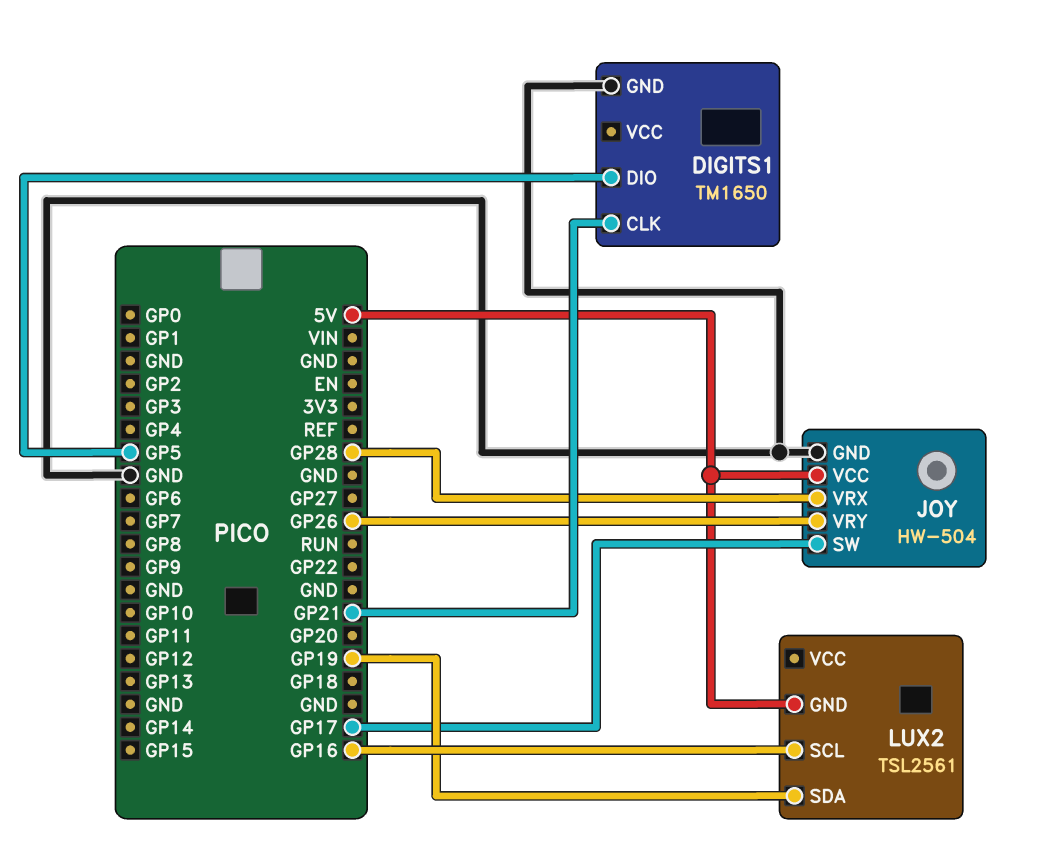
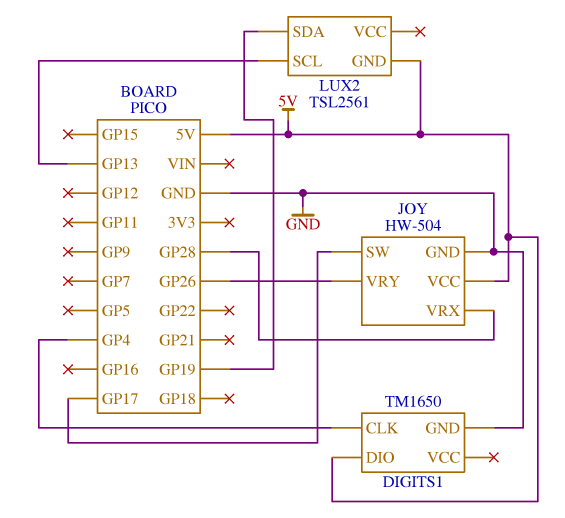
DIGITS1 pin CLK: GP21 -> GP4
DIGITS1 pin DIO: GP5 -> 5V
LUX2 pin SCL: GP16 -> GP13

